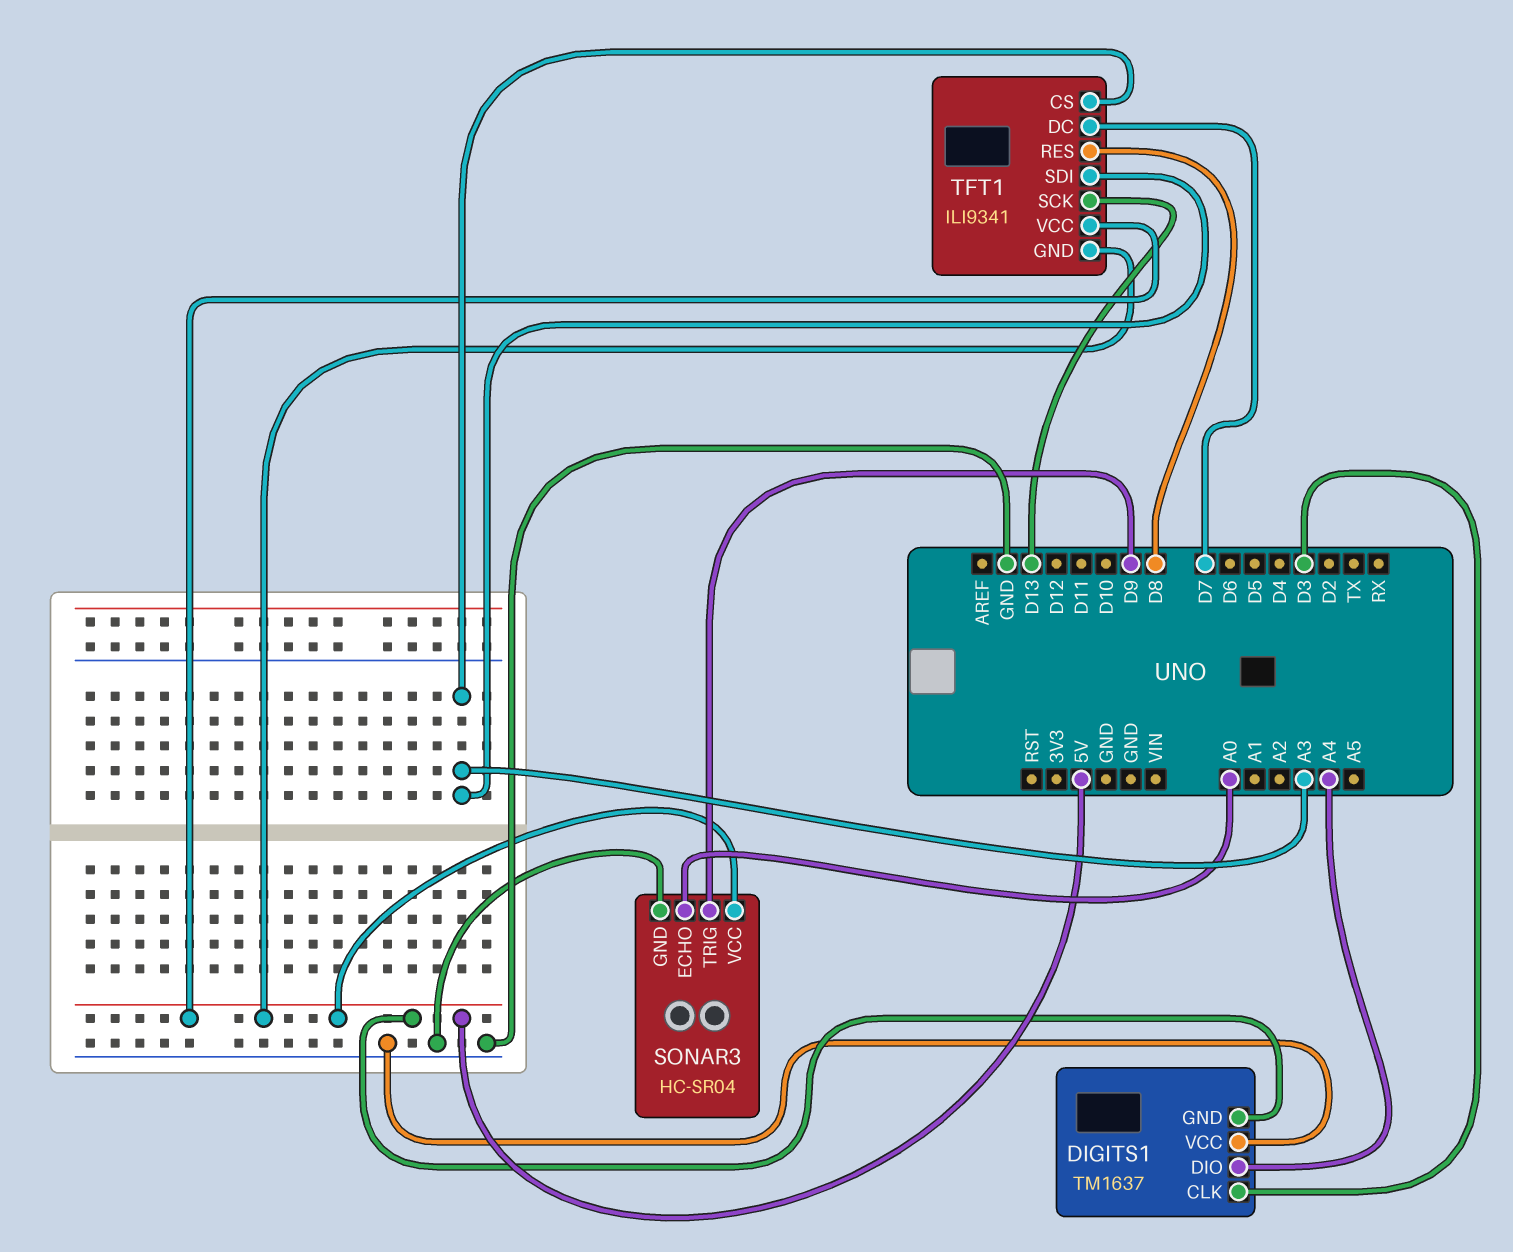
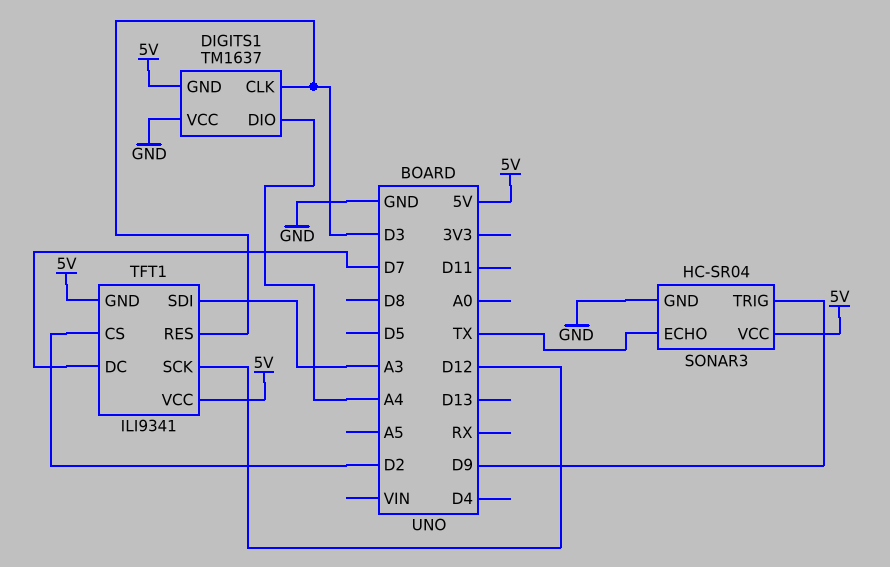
SONAR3 pin ECHO: A0 -> TX
TFT1 pin CS: A3 -> D2
TFT1 pin RES: D8 -> D3
TFT1 pin SCK: D13 -> D12

